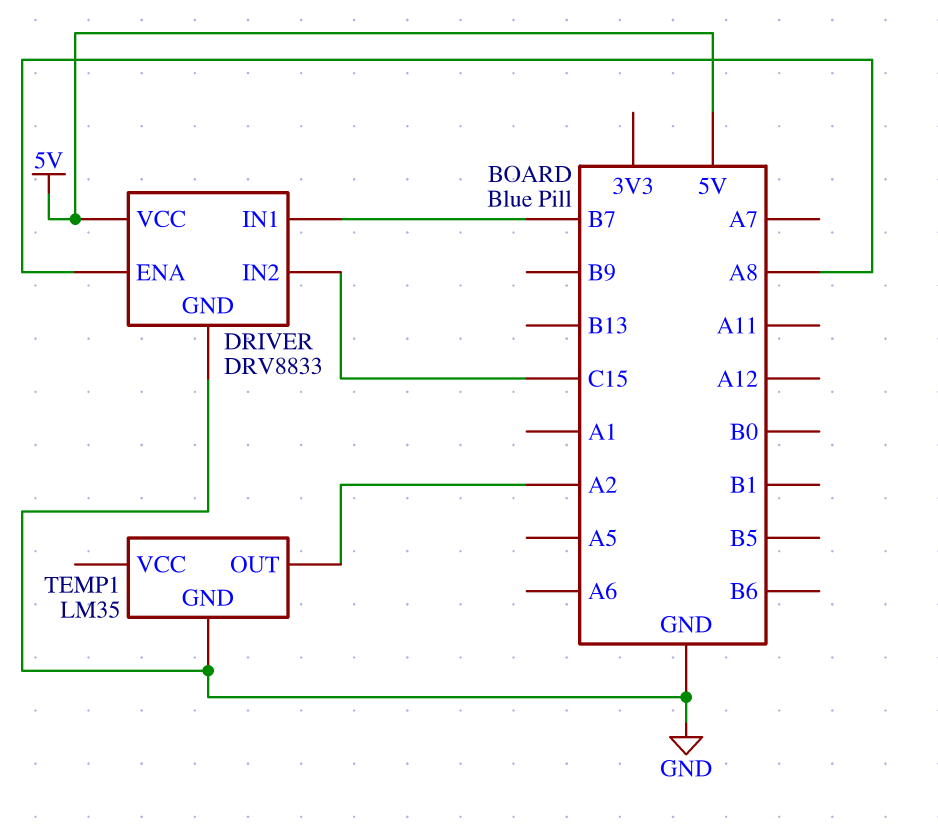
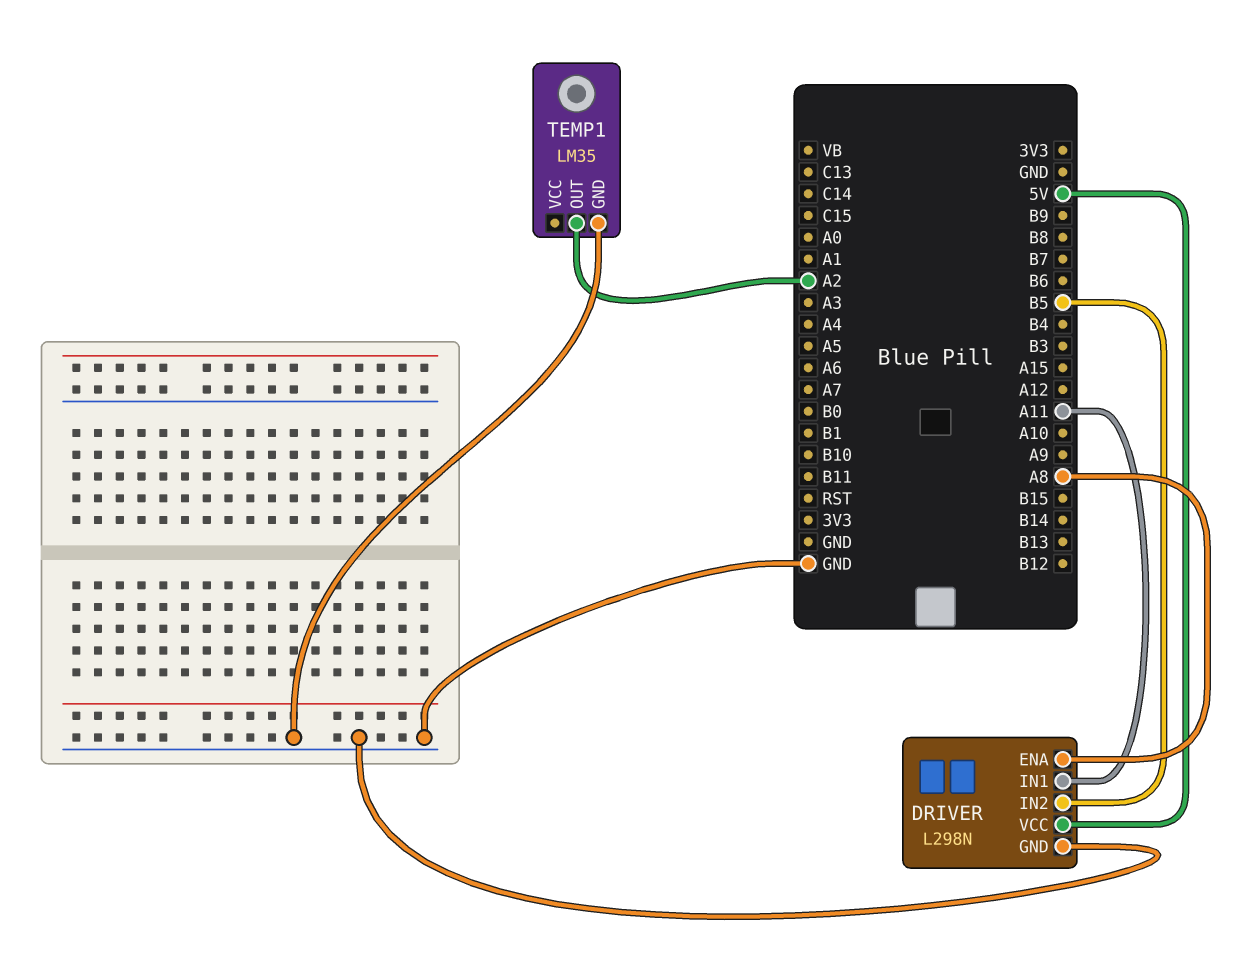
DRIVER: DRV8833 -> L298N
DRIVER pin IN1: B7 -> A11
DRIVER pin IN2: C15 -> B5

